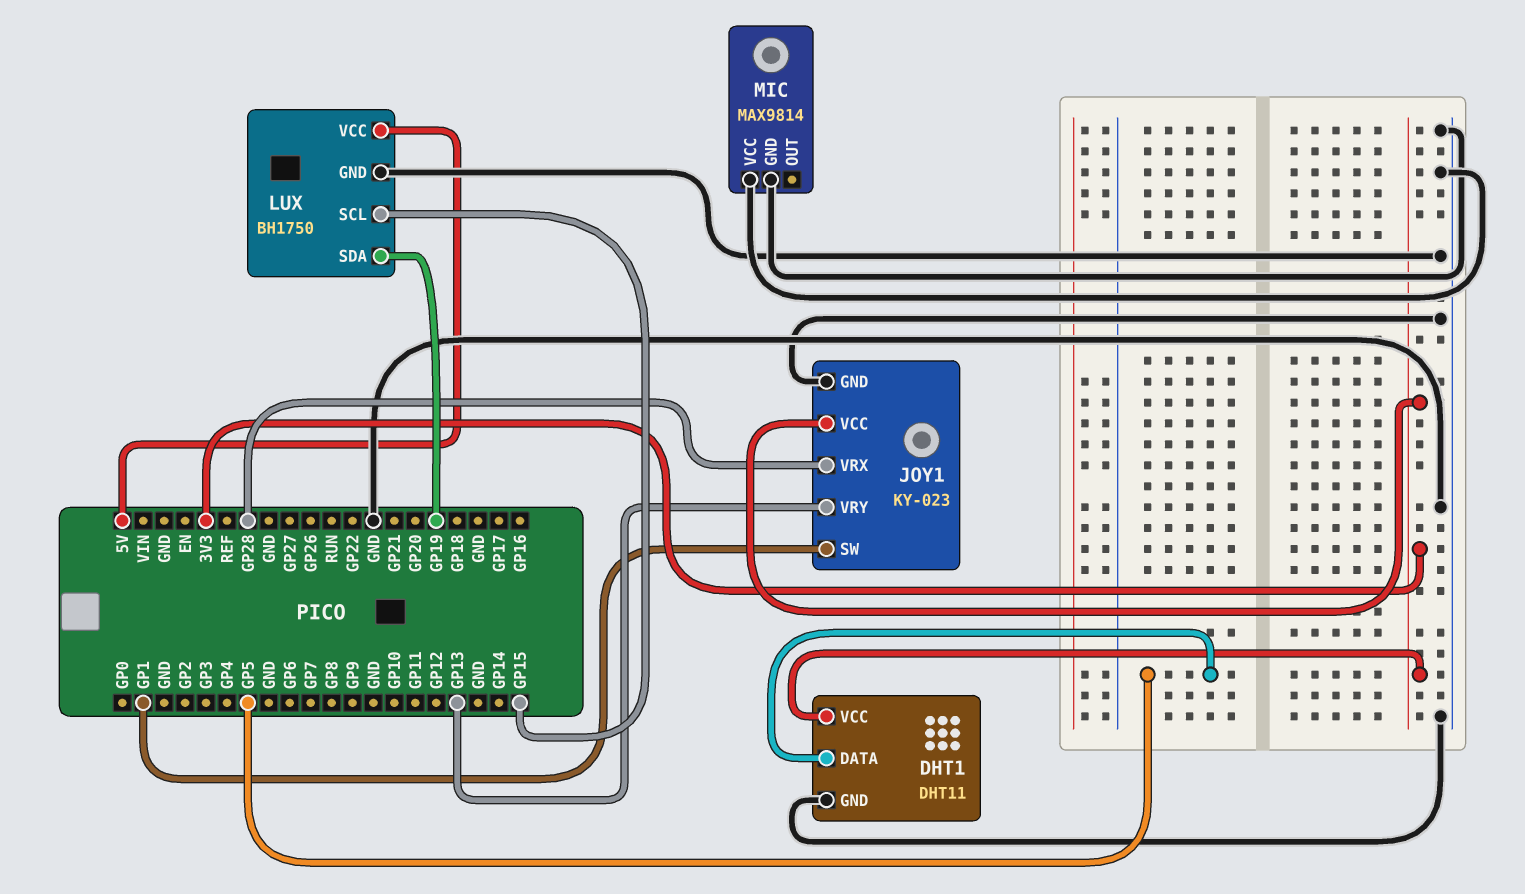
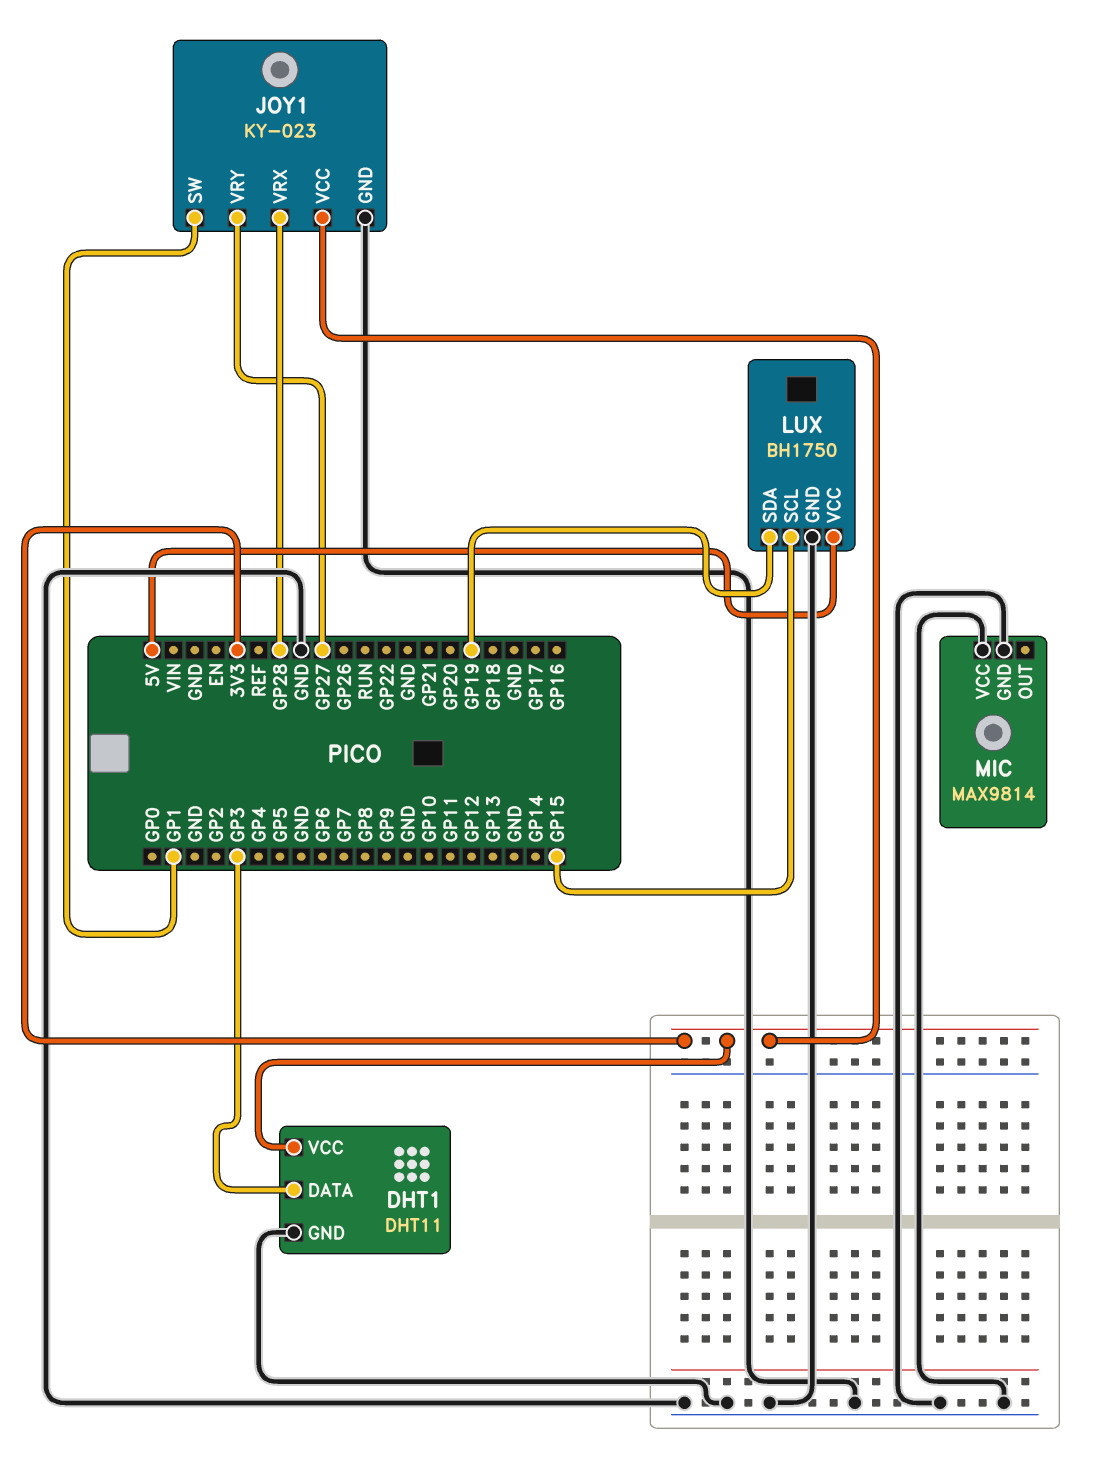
DHT1 pin DATA: GP5 -> GP3
JOY1 pin VRY: GP13 -> GP27

